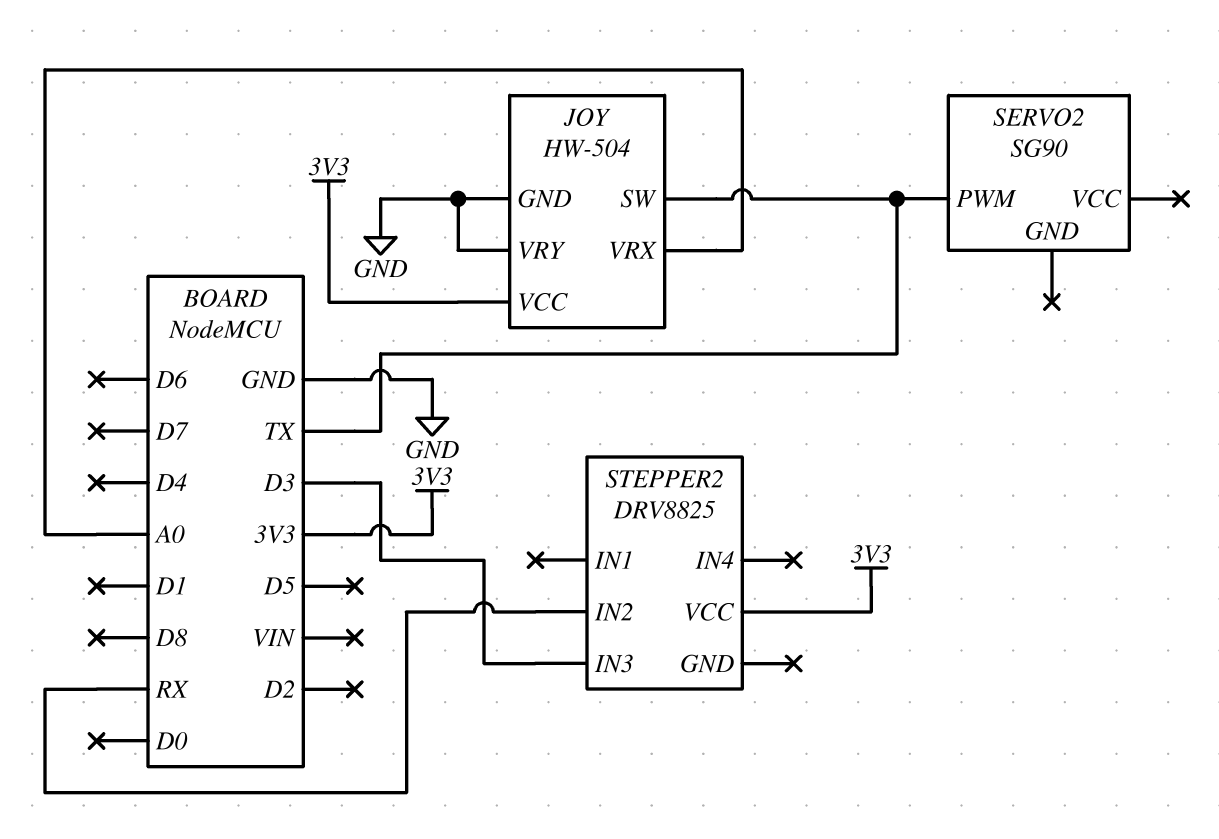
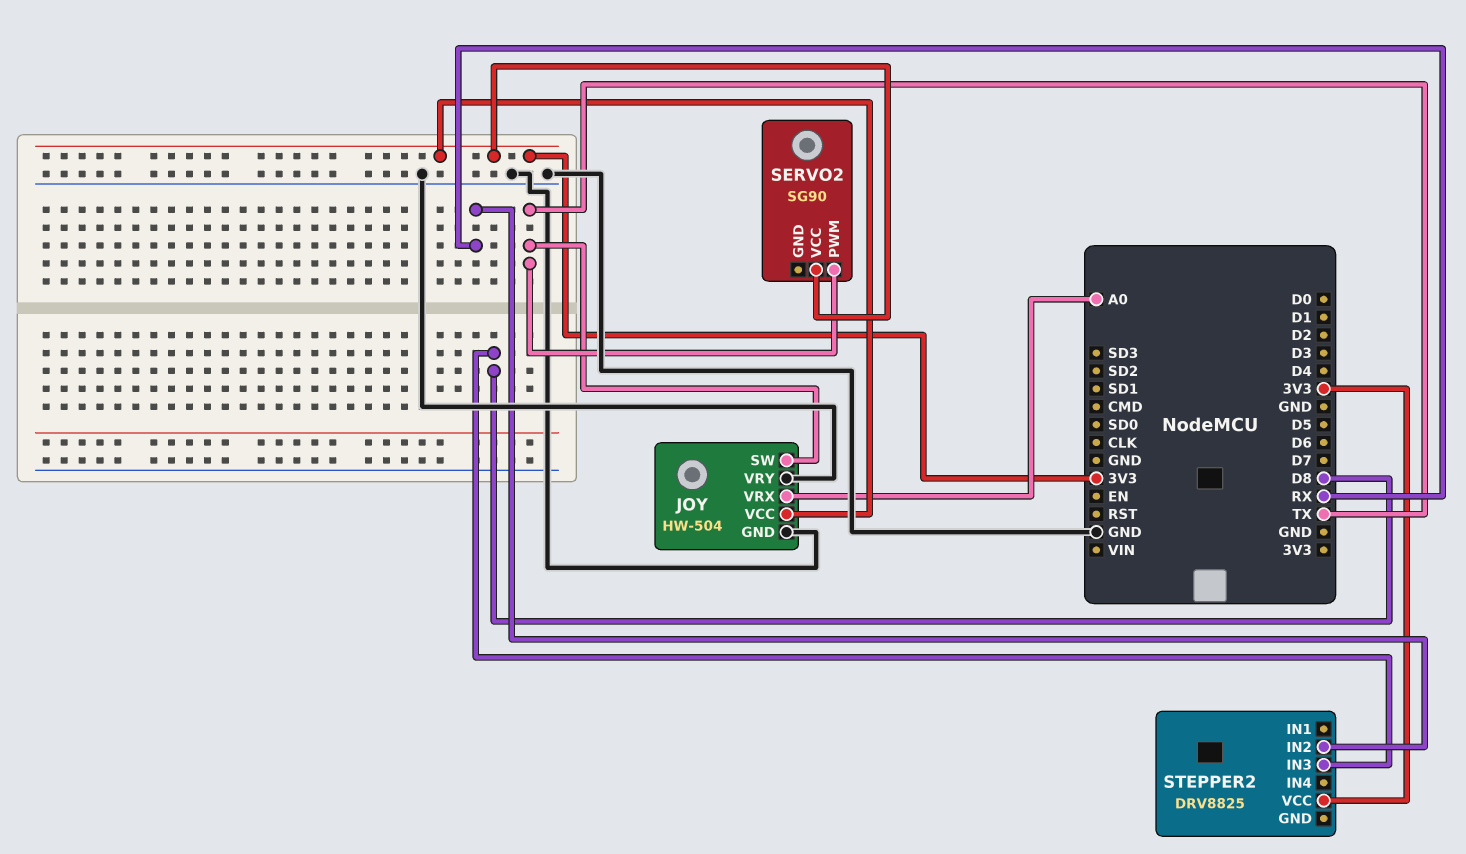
SERVO2 pin VCC: none -> 3V3
STEPPER2 pin IN3: D3 -> D8

